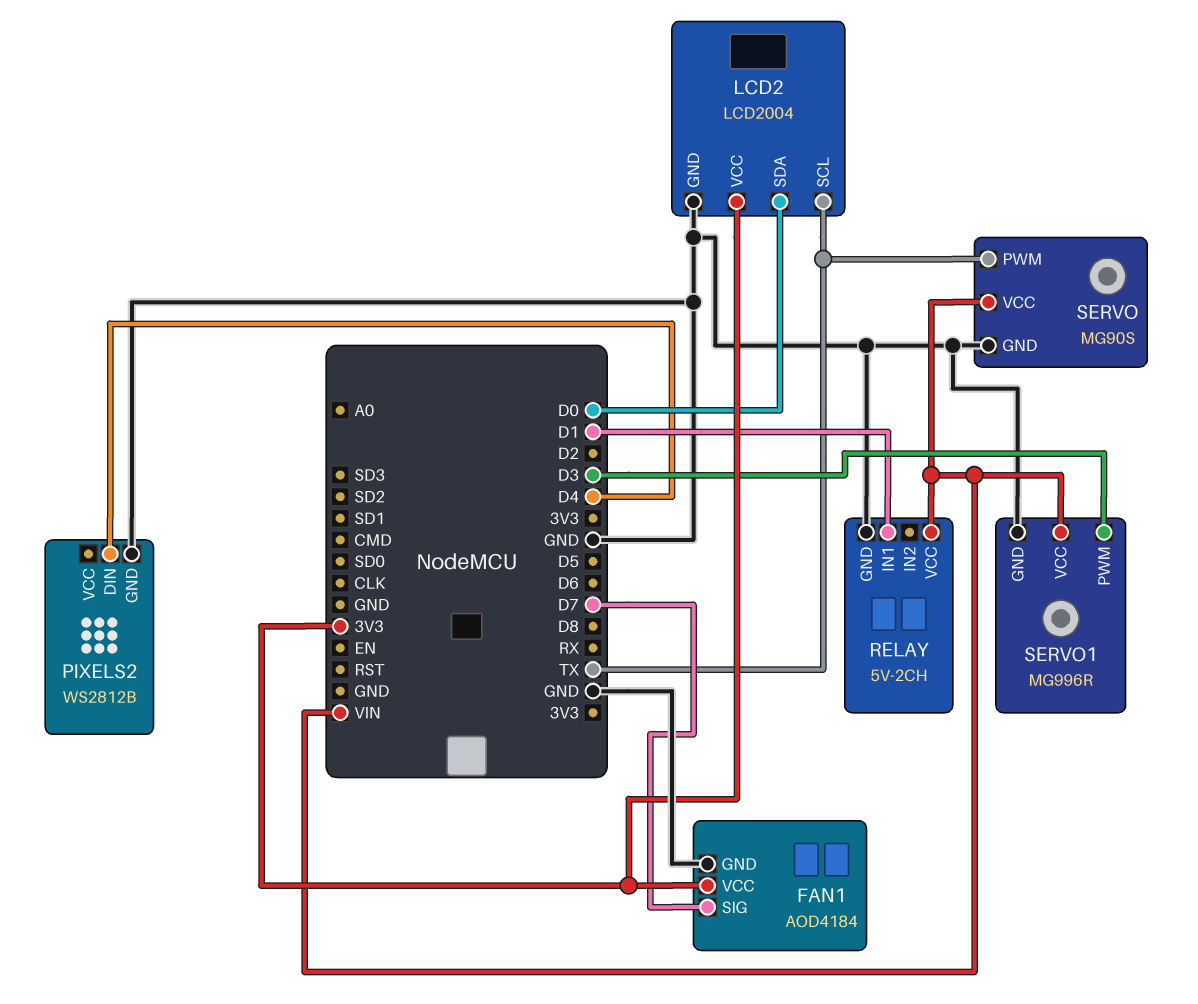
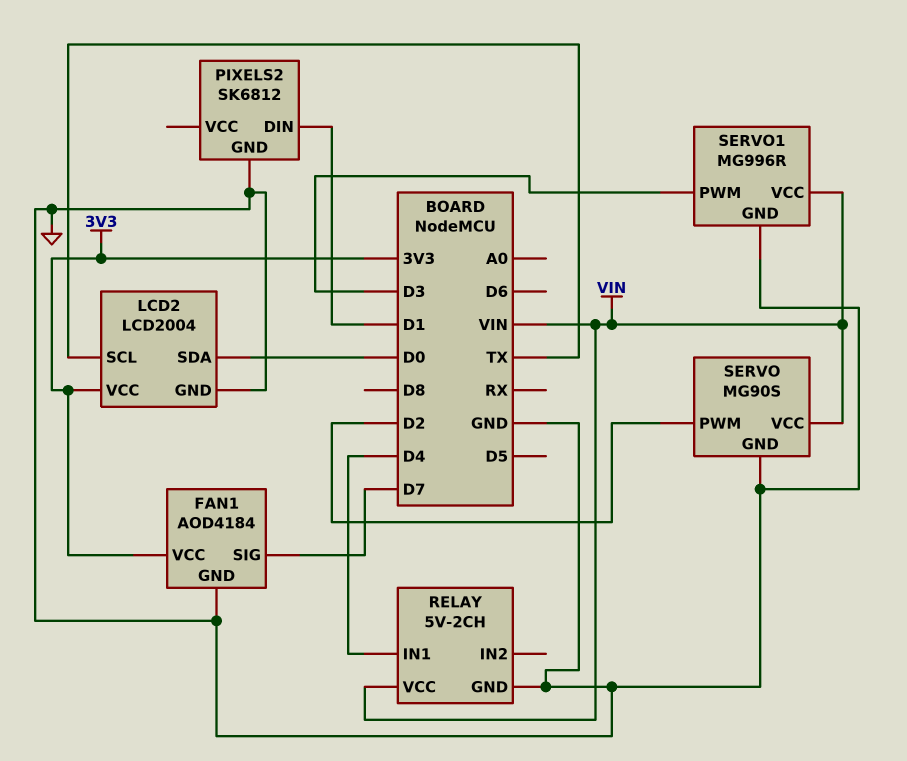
PIXELS2: WS2812B -> SK6812
PIXELS2 pin DIN: D4 -> D1
RELAY pin IN1: D1 -> D4
SERVO pin PWM: TX -> D2

